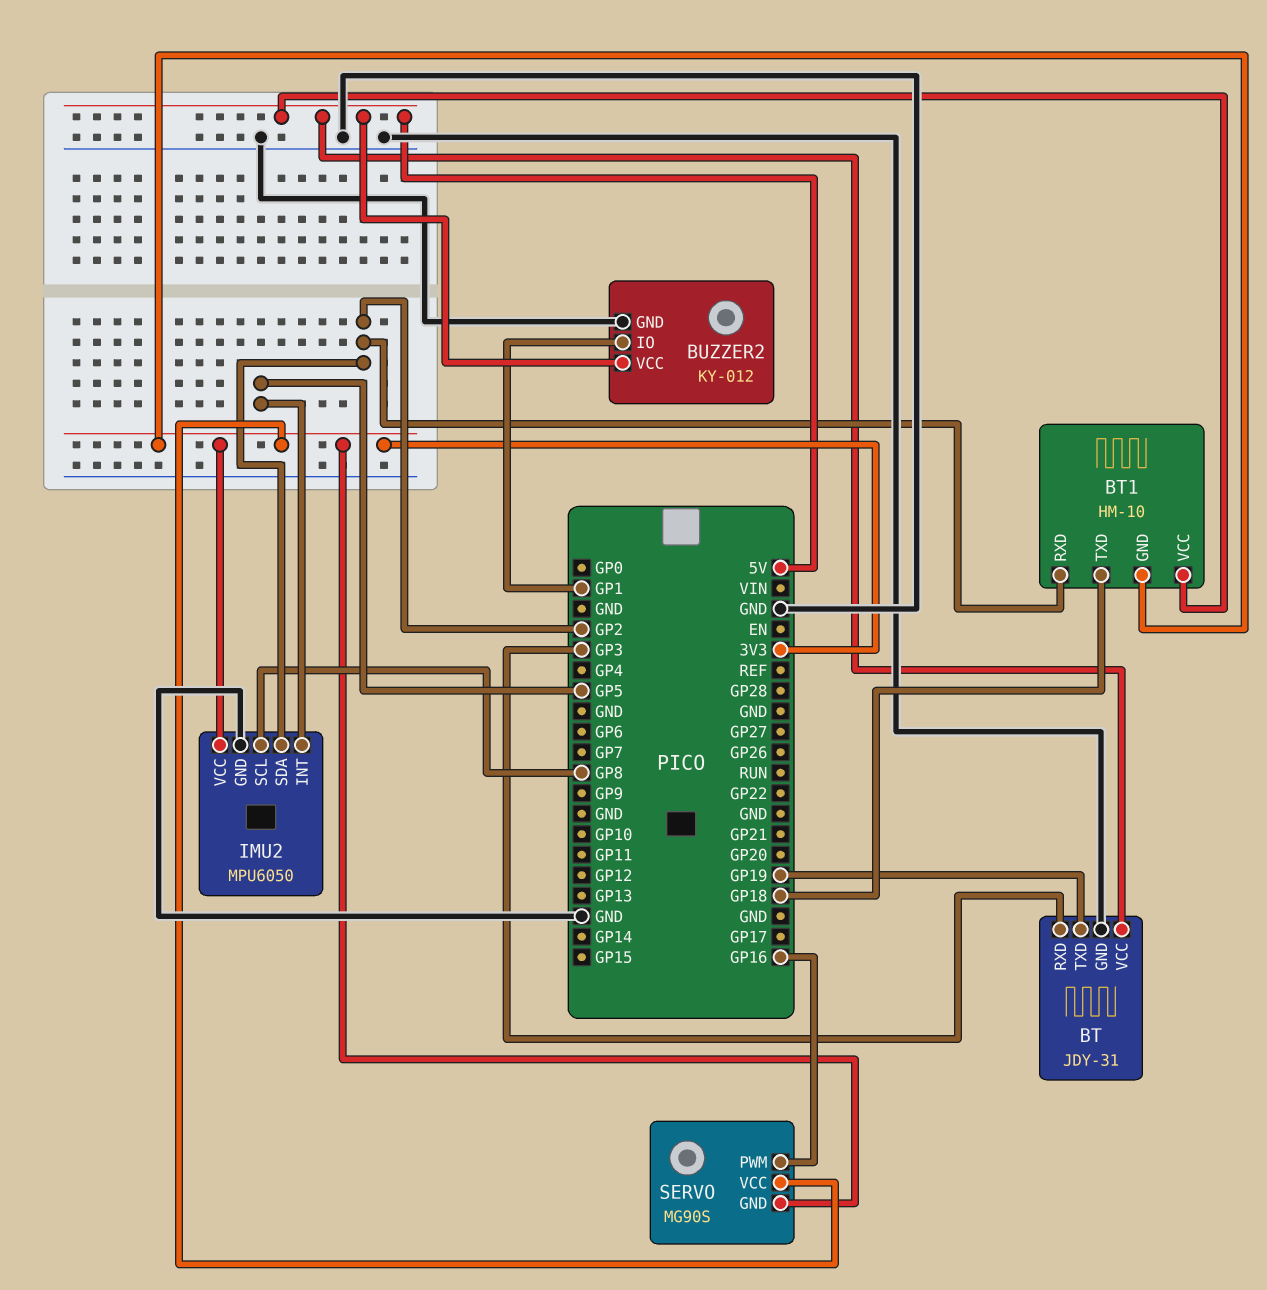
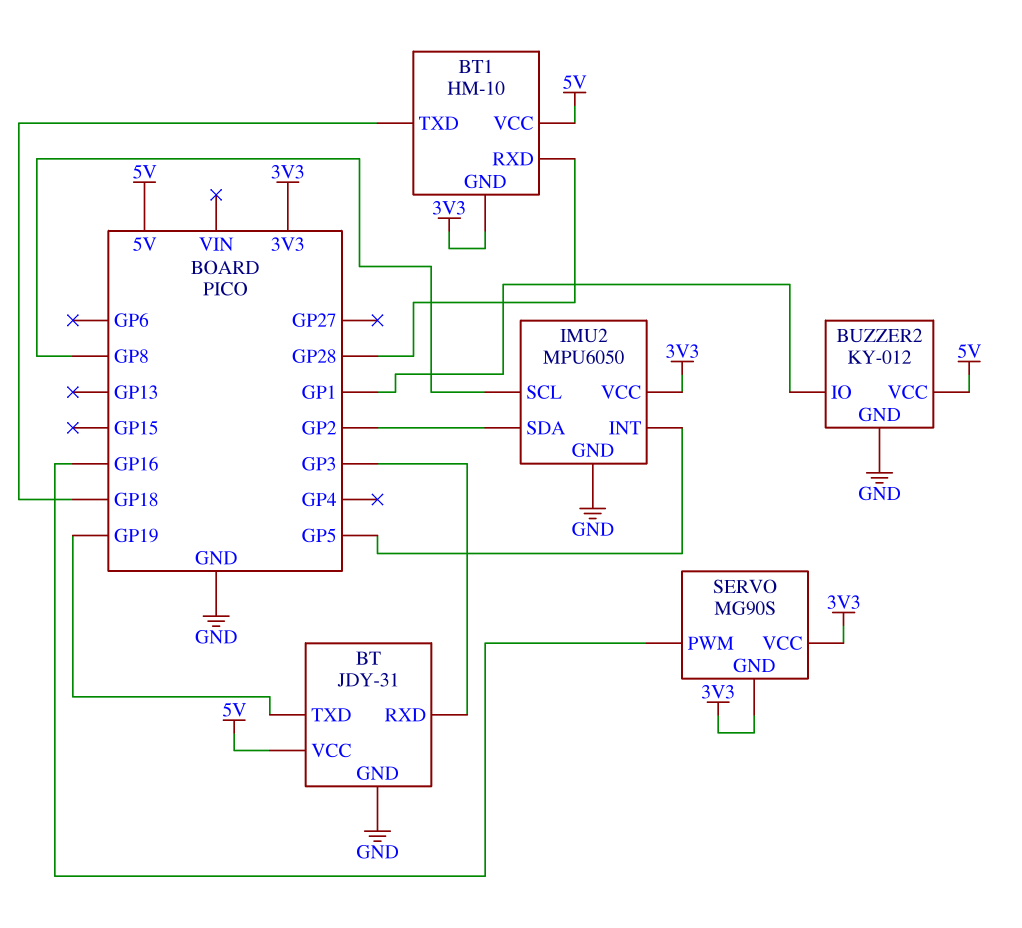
BT1 pin RXD: GP2 -> GP28

